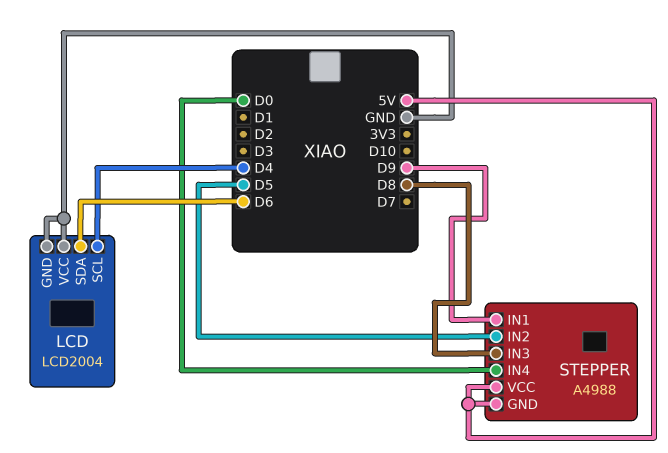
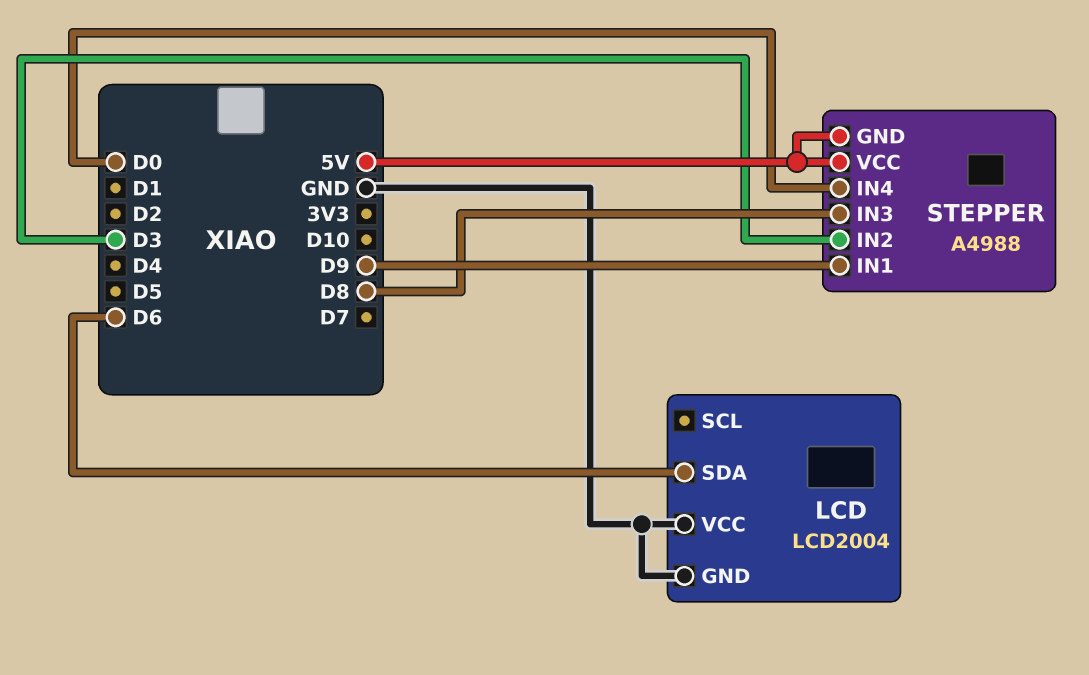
LCD pin SCL: D4 -> none
STEPPER pin IN2: D5 -> D3

